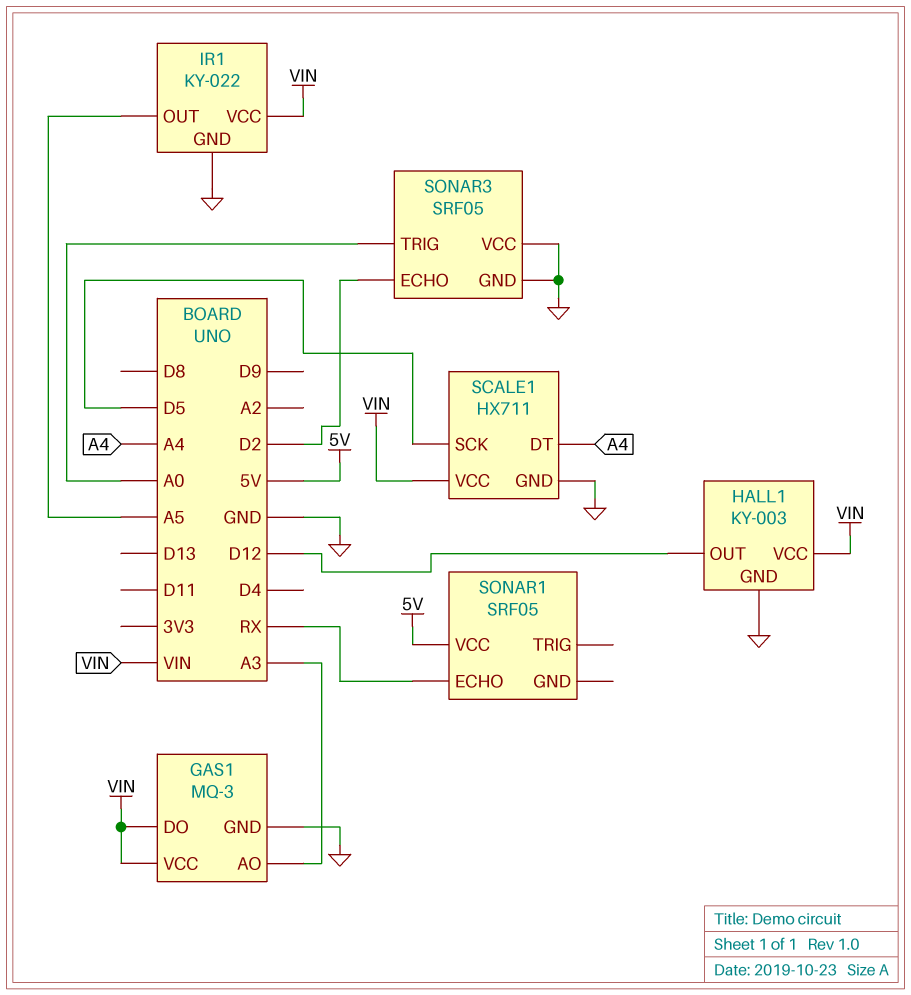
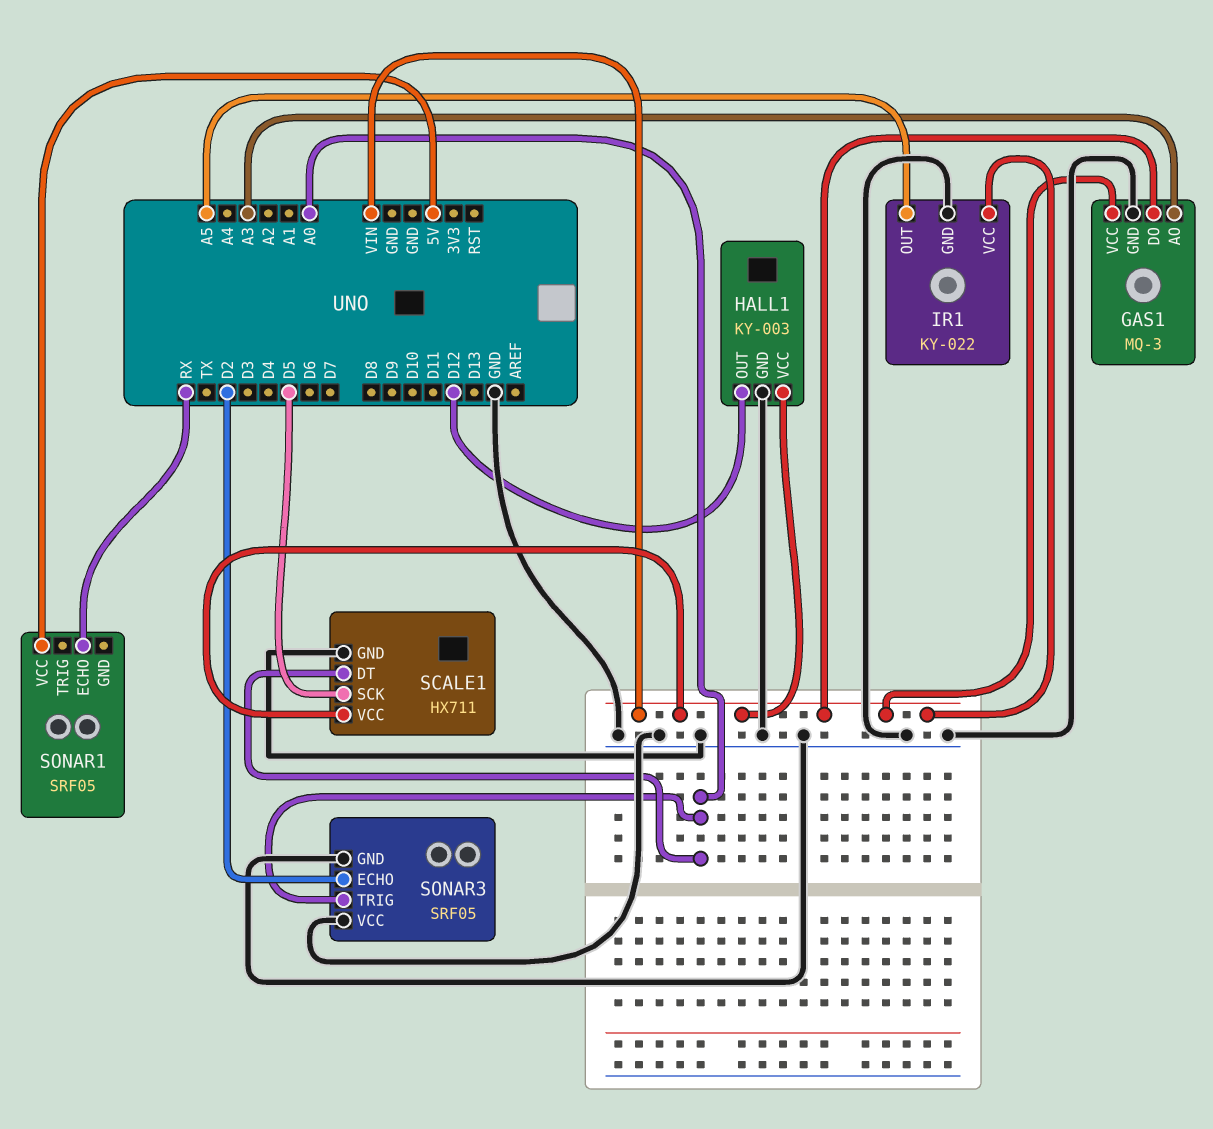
SCALE1 pin DT: A4 -> A0

